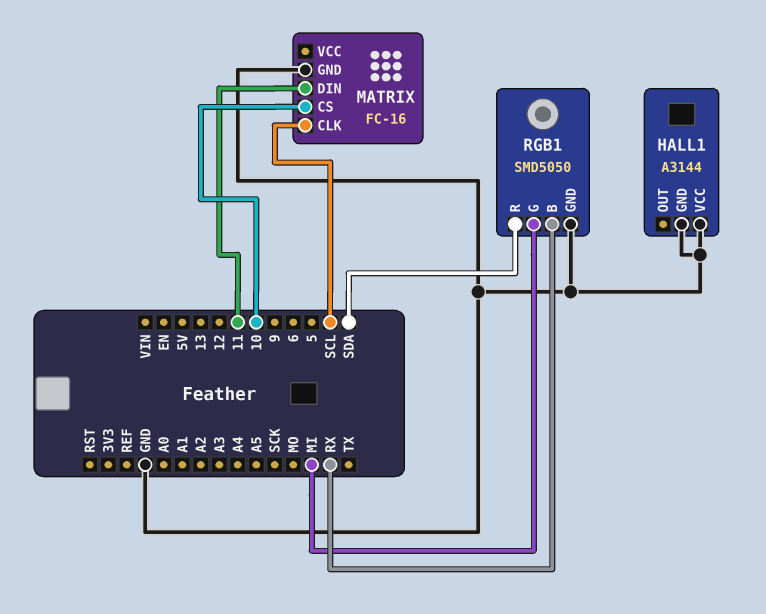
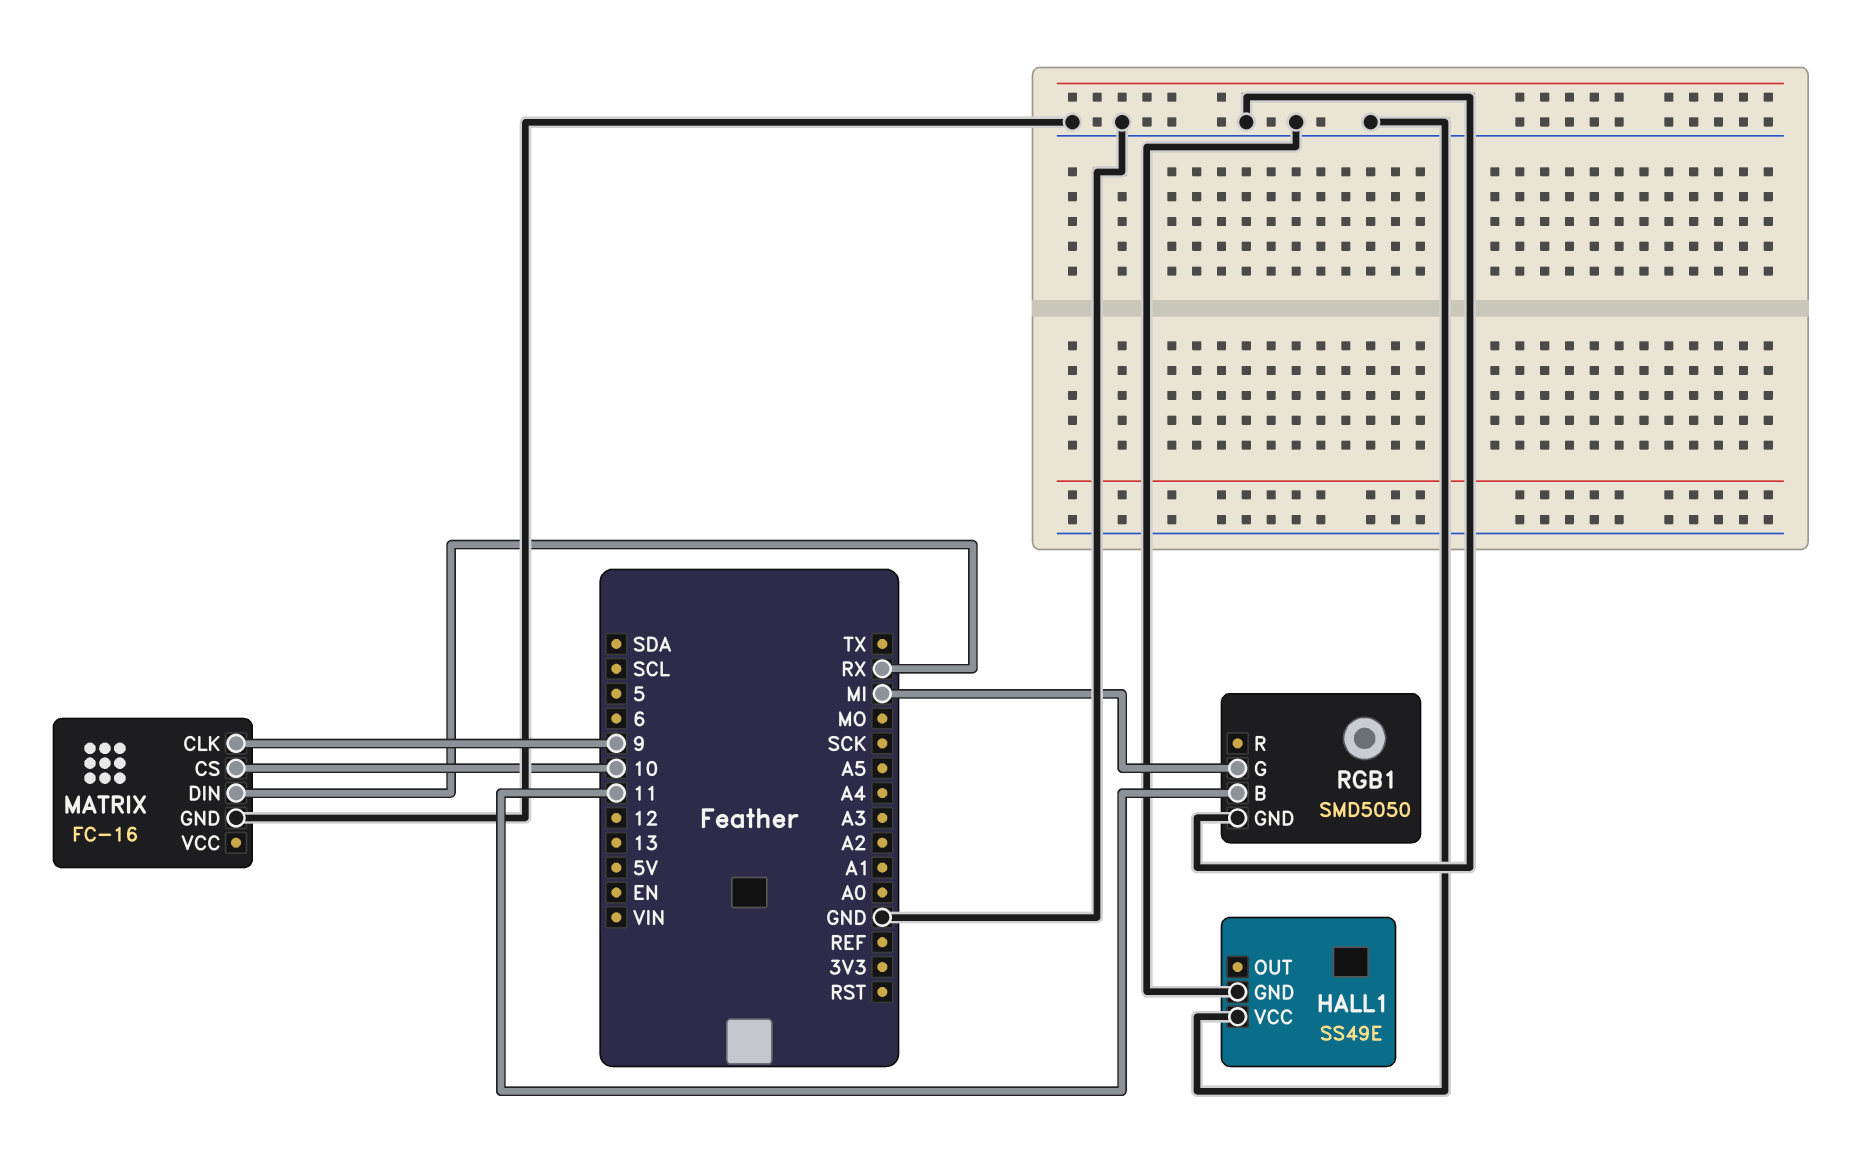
HALL1: A3144 -> SS49E
MATRIX pin CLK: SCL -> 9
MATRIX pin DIN: 11 -> RX
RGB1 pin B: RX -> 11
RGB1 pin R: SDA -> none

